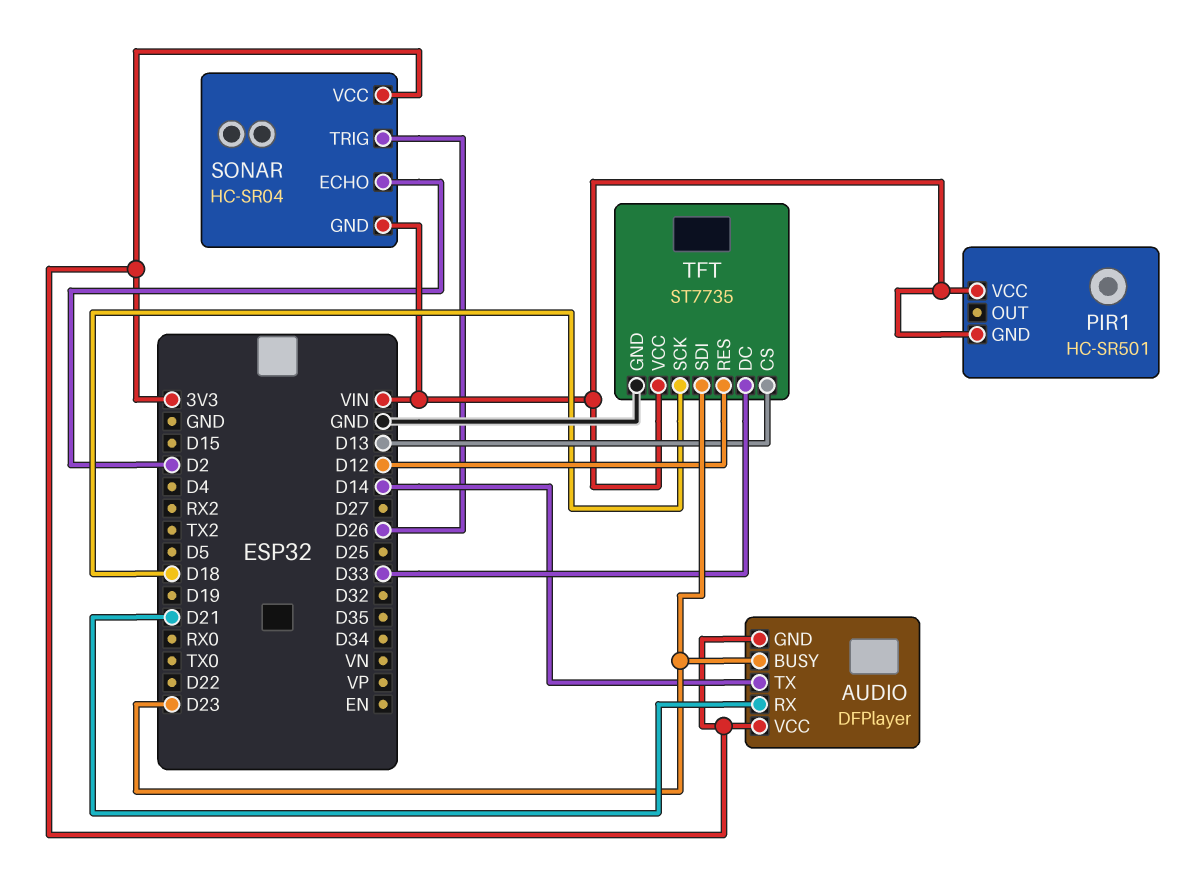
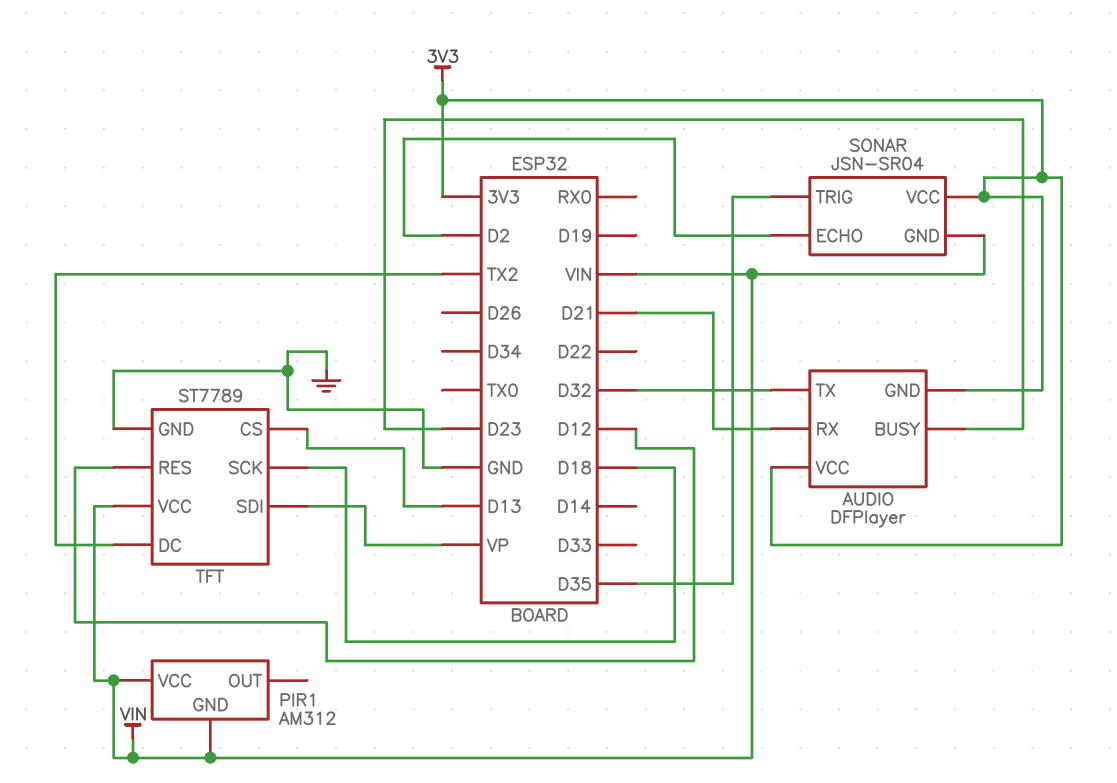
AUDIO pin TX: D14 -> D32
PIR1: HC-SR501 -> AM312
SONAR: HC-SR04 -> JSN-SR04
SONAR pin TRIG: D26 -> D35
TFT: ST7735 -> ST7789
TFT pin DC: D33 -> TX2
TFT pin SDI: D23 -> VP

